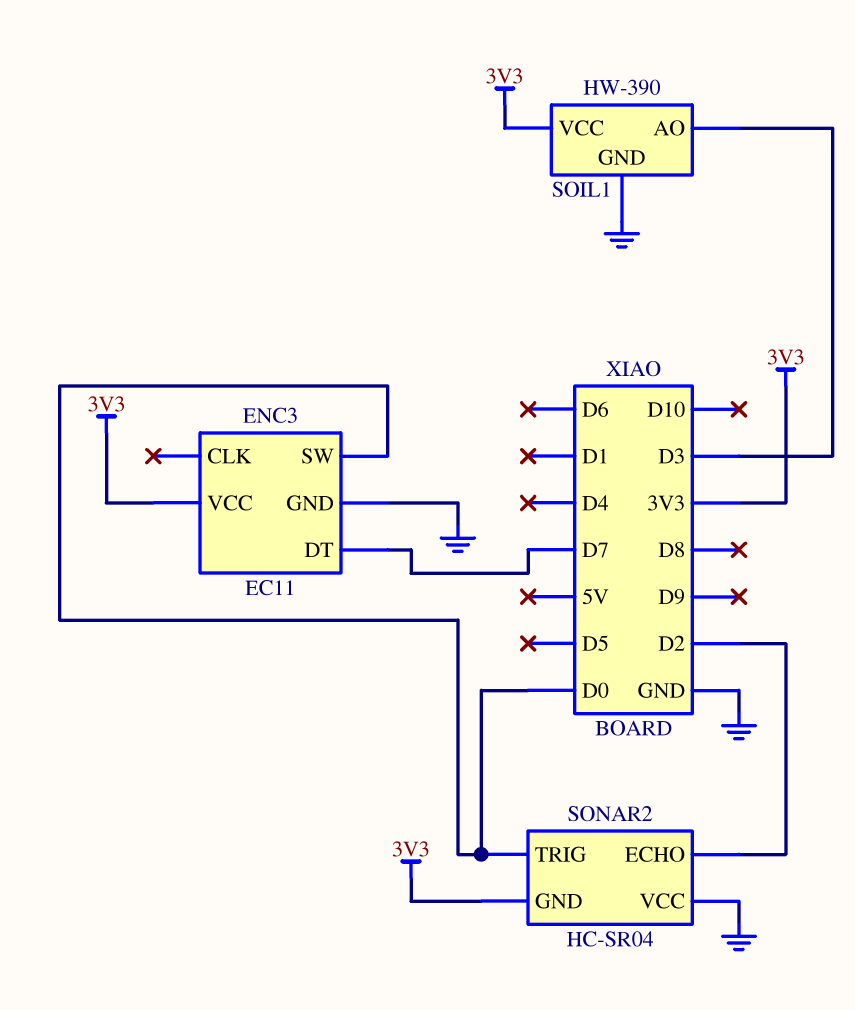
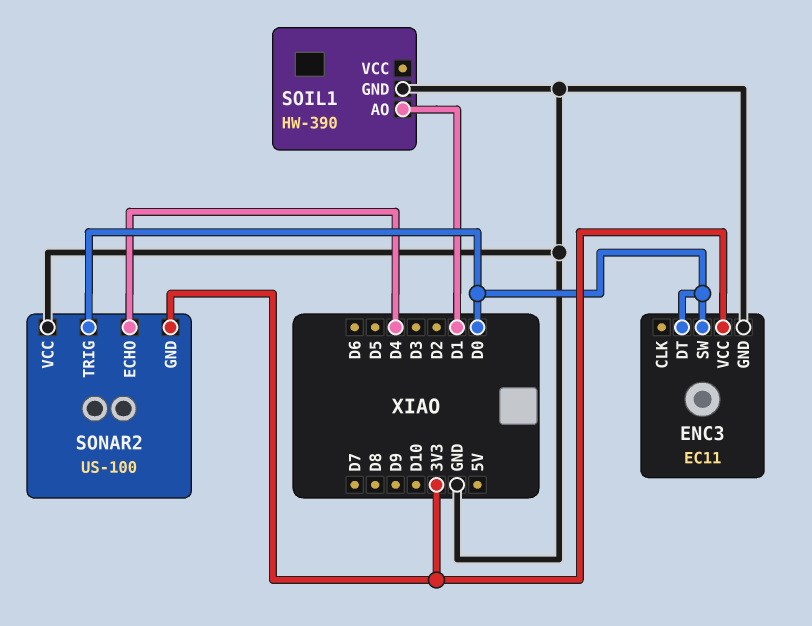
ENC3 pin DT: D7 -> D0
SOIL1 pin AO: D3 -> D1
SOIL1 pin VCC: 3V3 -> none
SONAR2: HC-SR04 -> US-100
SONAR2 pin ECHO: D2 -> D4

